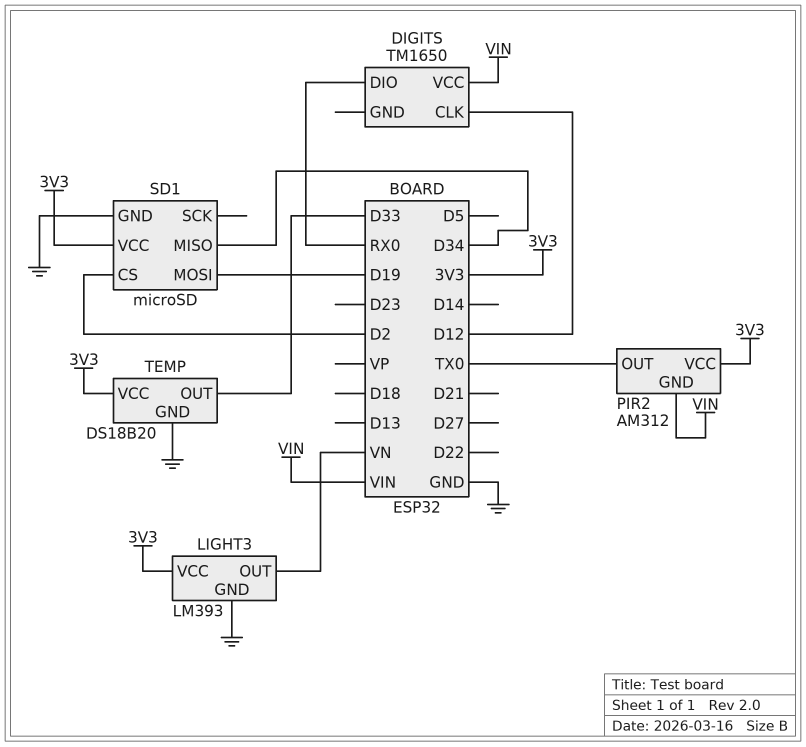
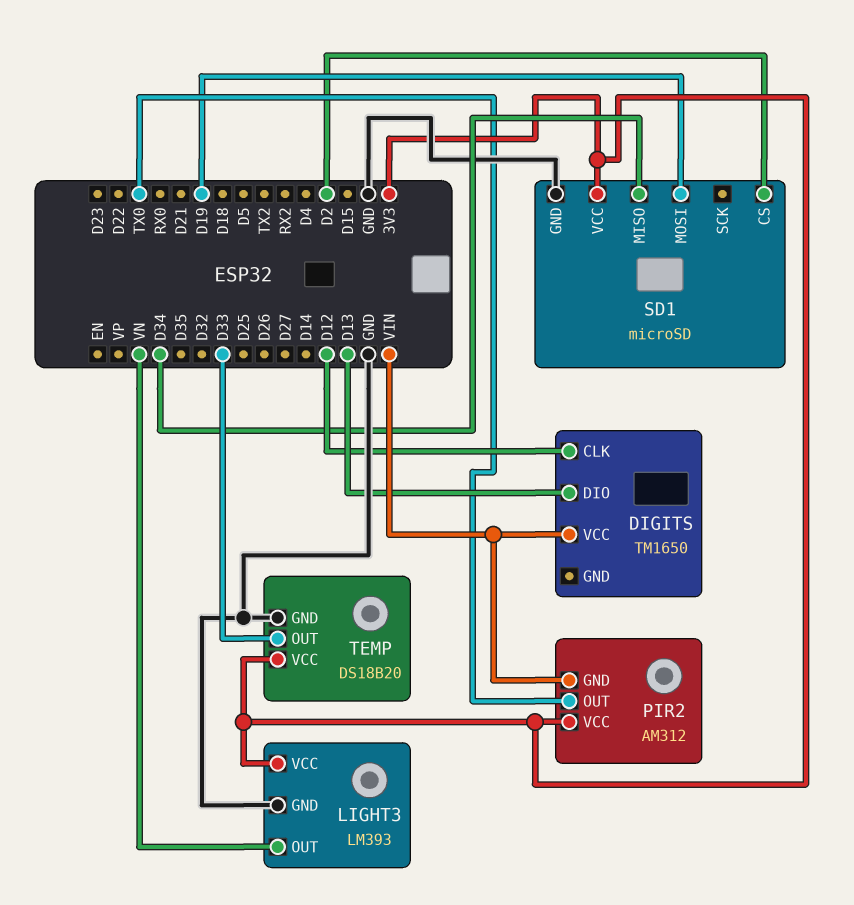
DIGITS pin DIO: RX0 -> D13

